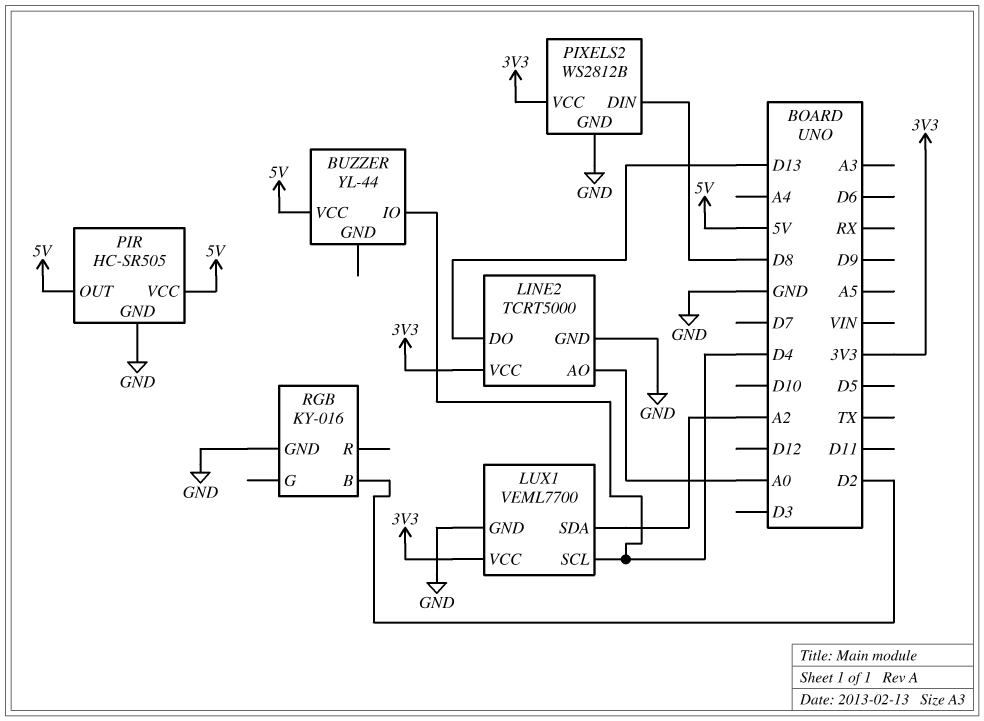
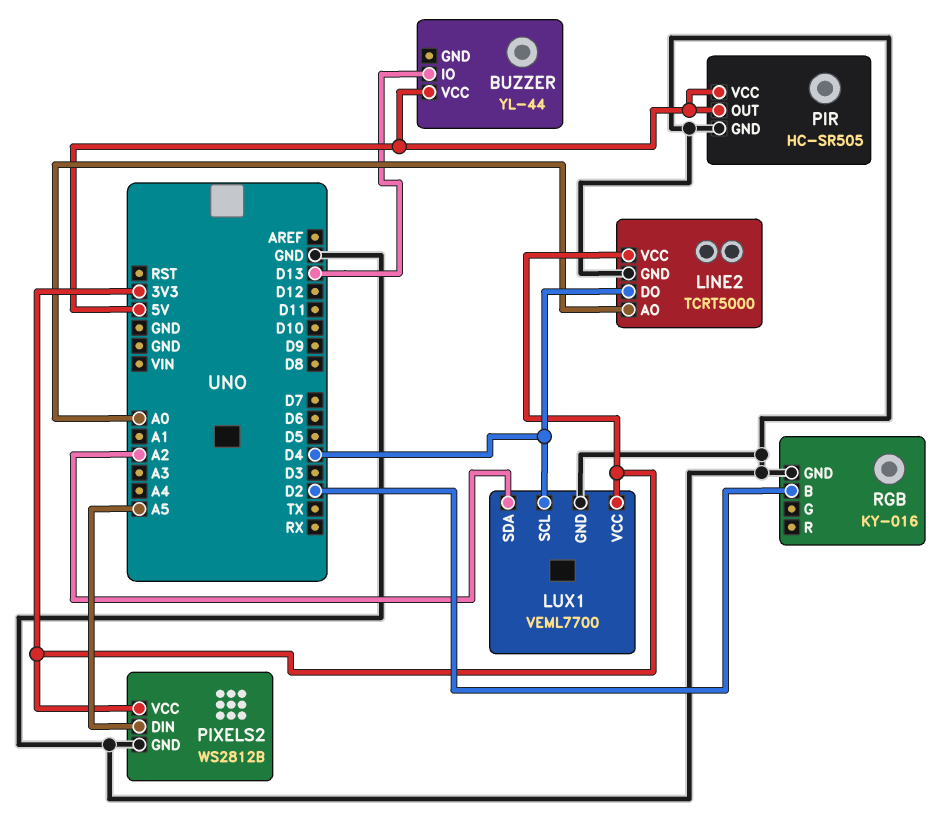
BUZZER pin IO: D4 -> D13
LINE2 pin DO: D13 -> D4
PIXELS2 pin DIN: D8 -> A5

